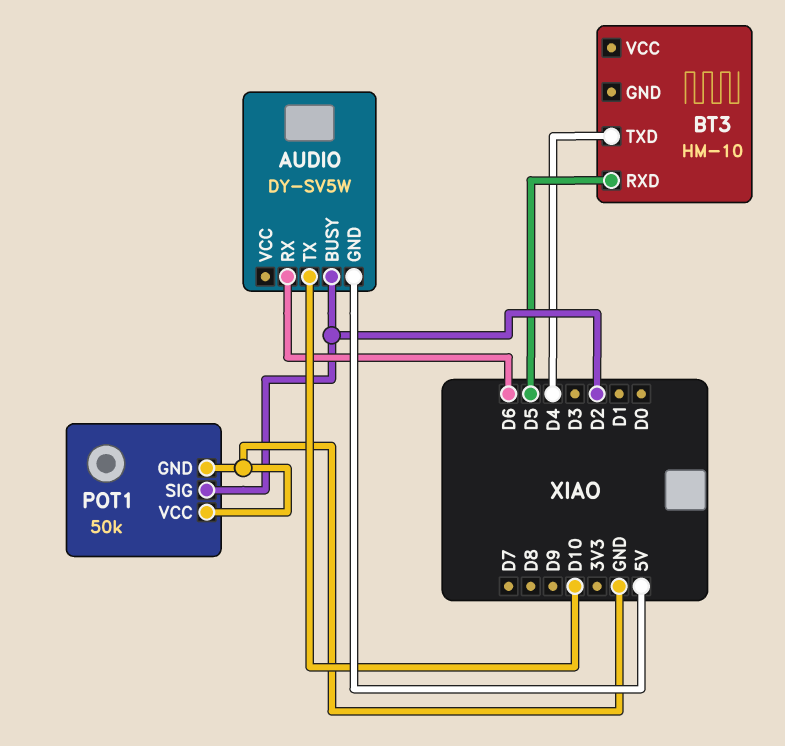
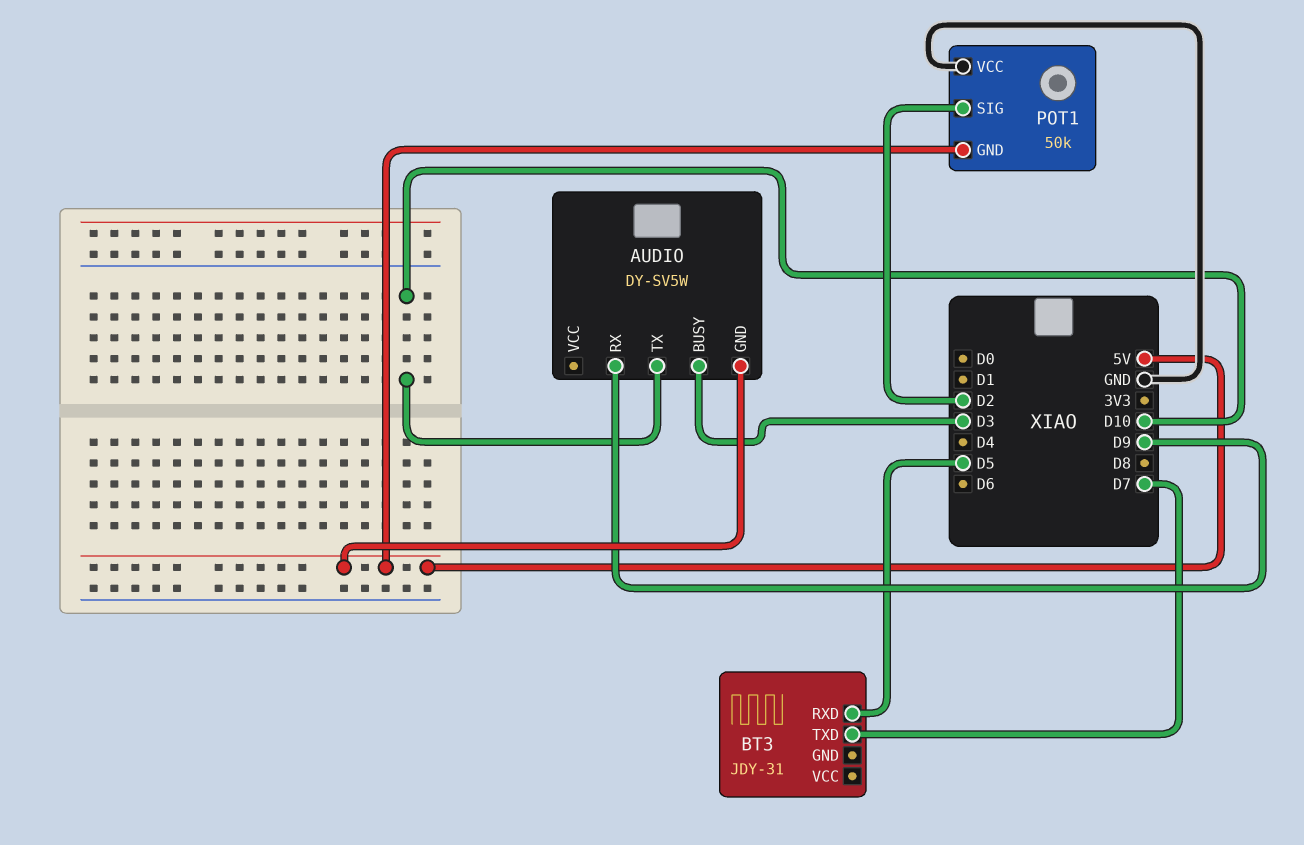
AUDIO pin BUSY: D2 -> D3
AUDIO pin RX: D6 -> D9
BT3: HM-10 -> JDY-31
BT3 pin TXD: D4 -> D7
POT1 pin GND: GND -> 5V

